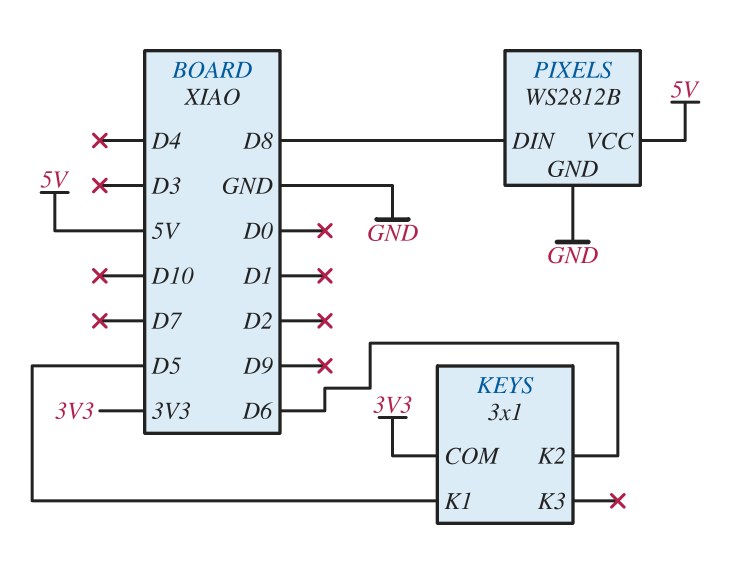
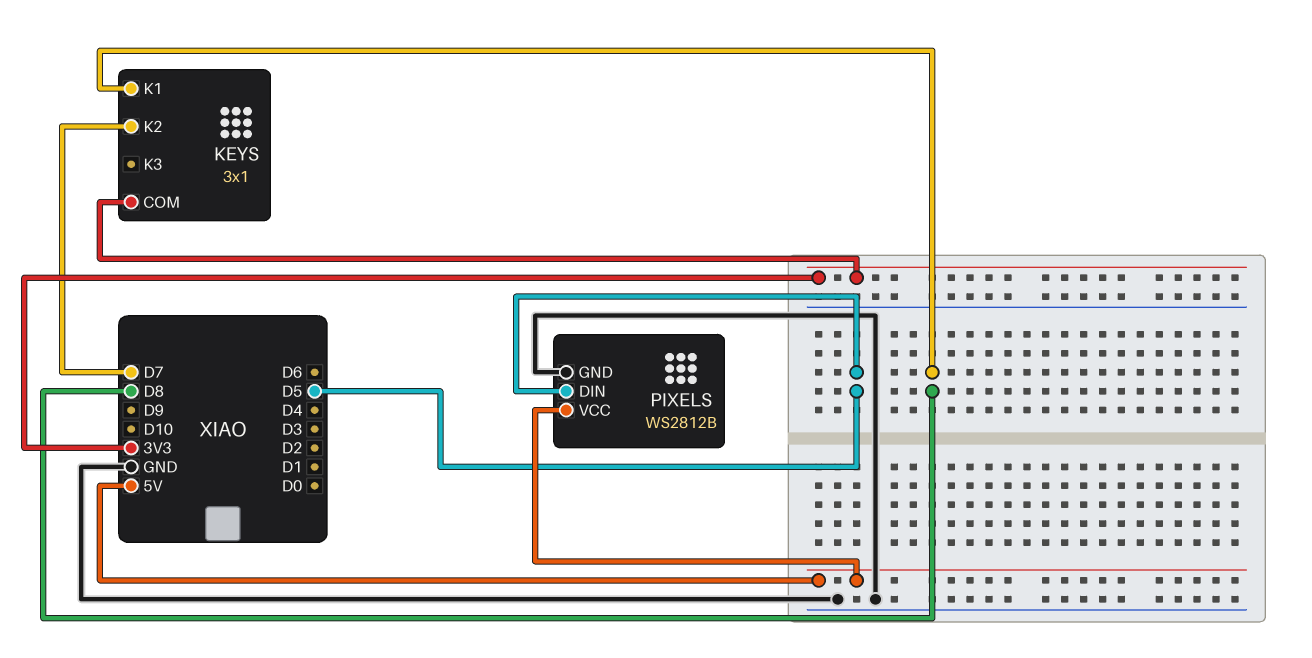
KEYS pin K1: D5 -> D8
KEYS pin K2: D6 -> D7
PIXELS pin DIN: D8 -> D5

